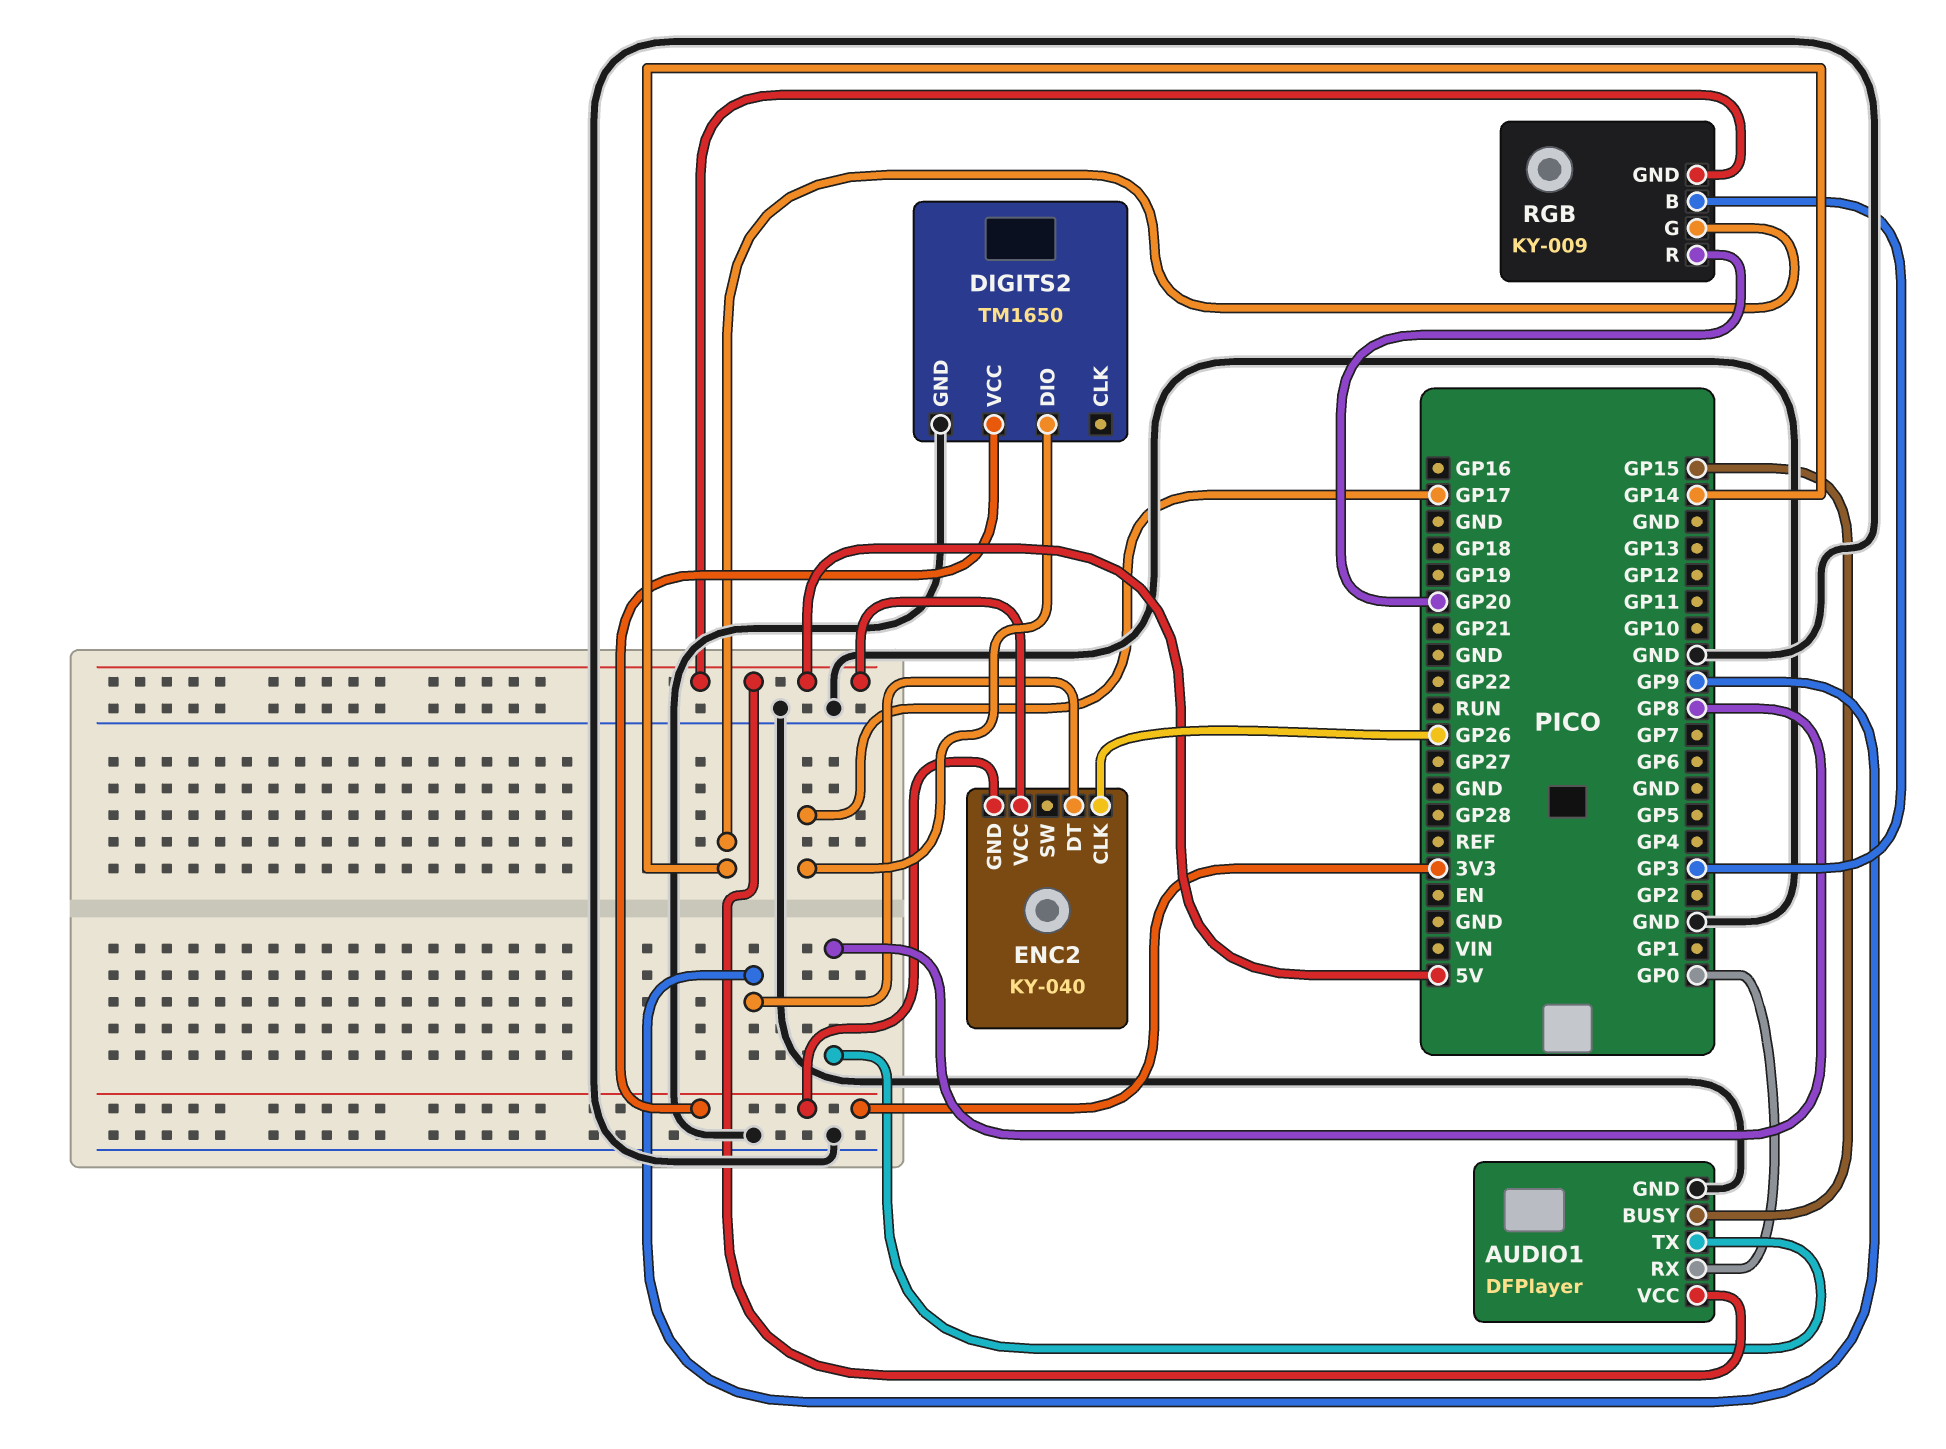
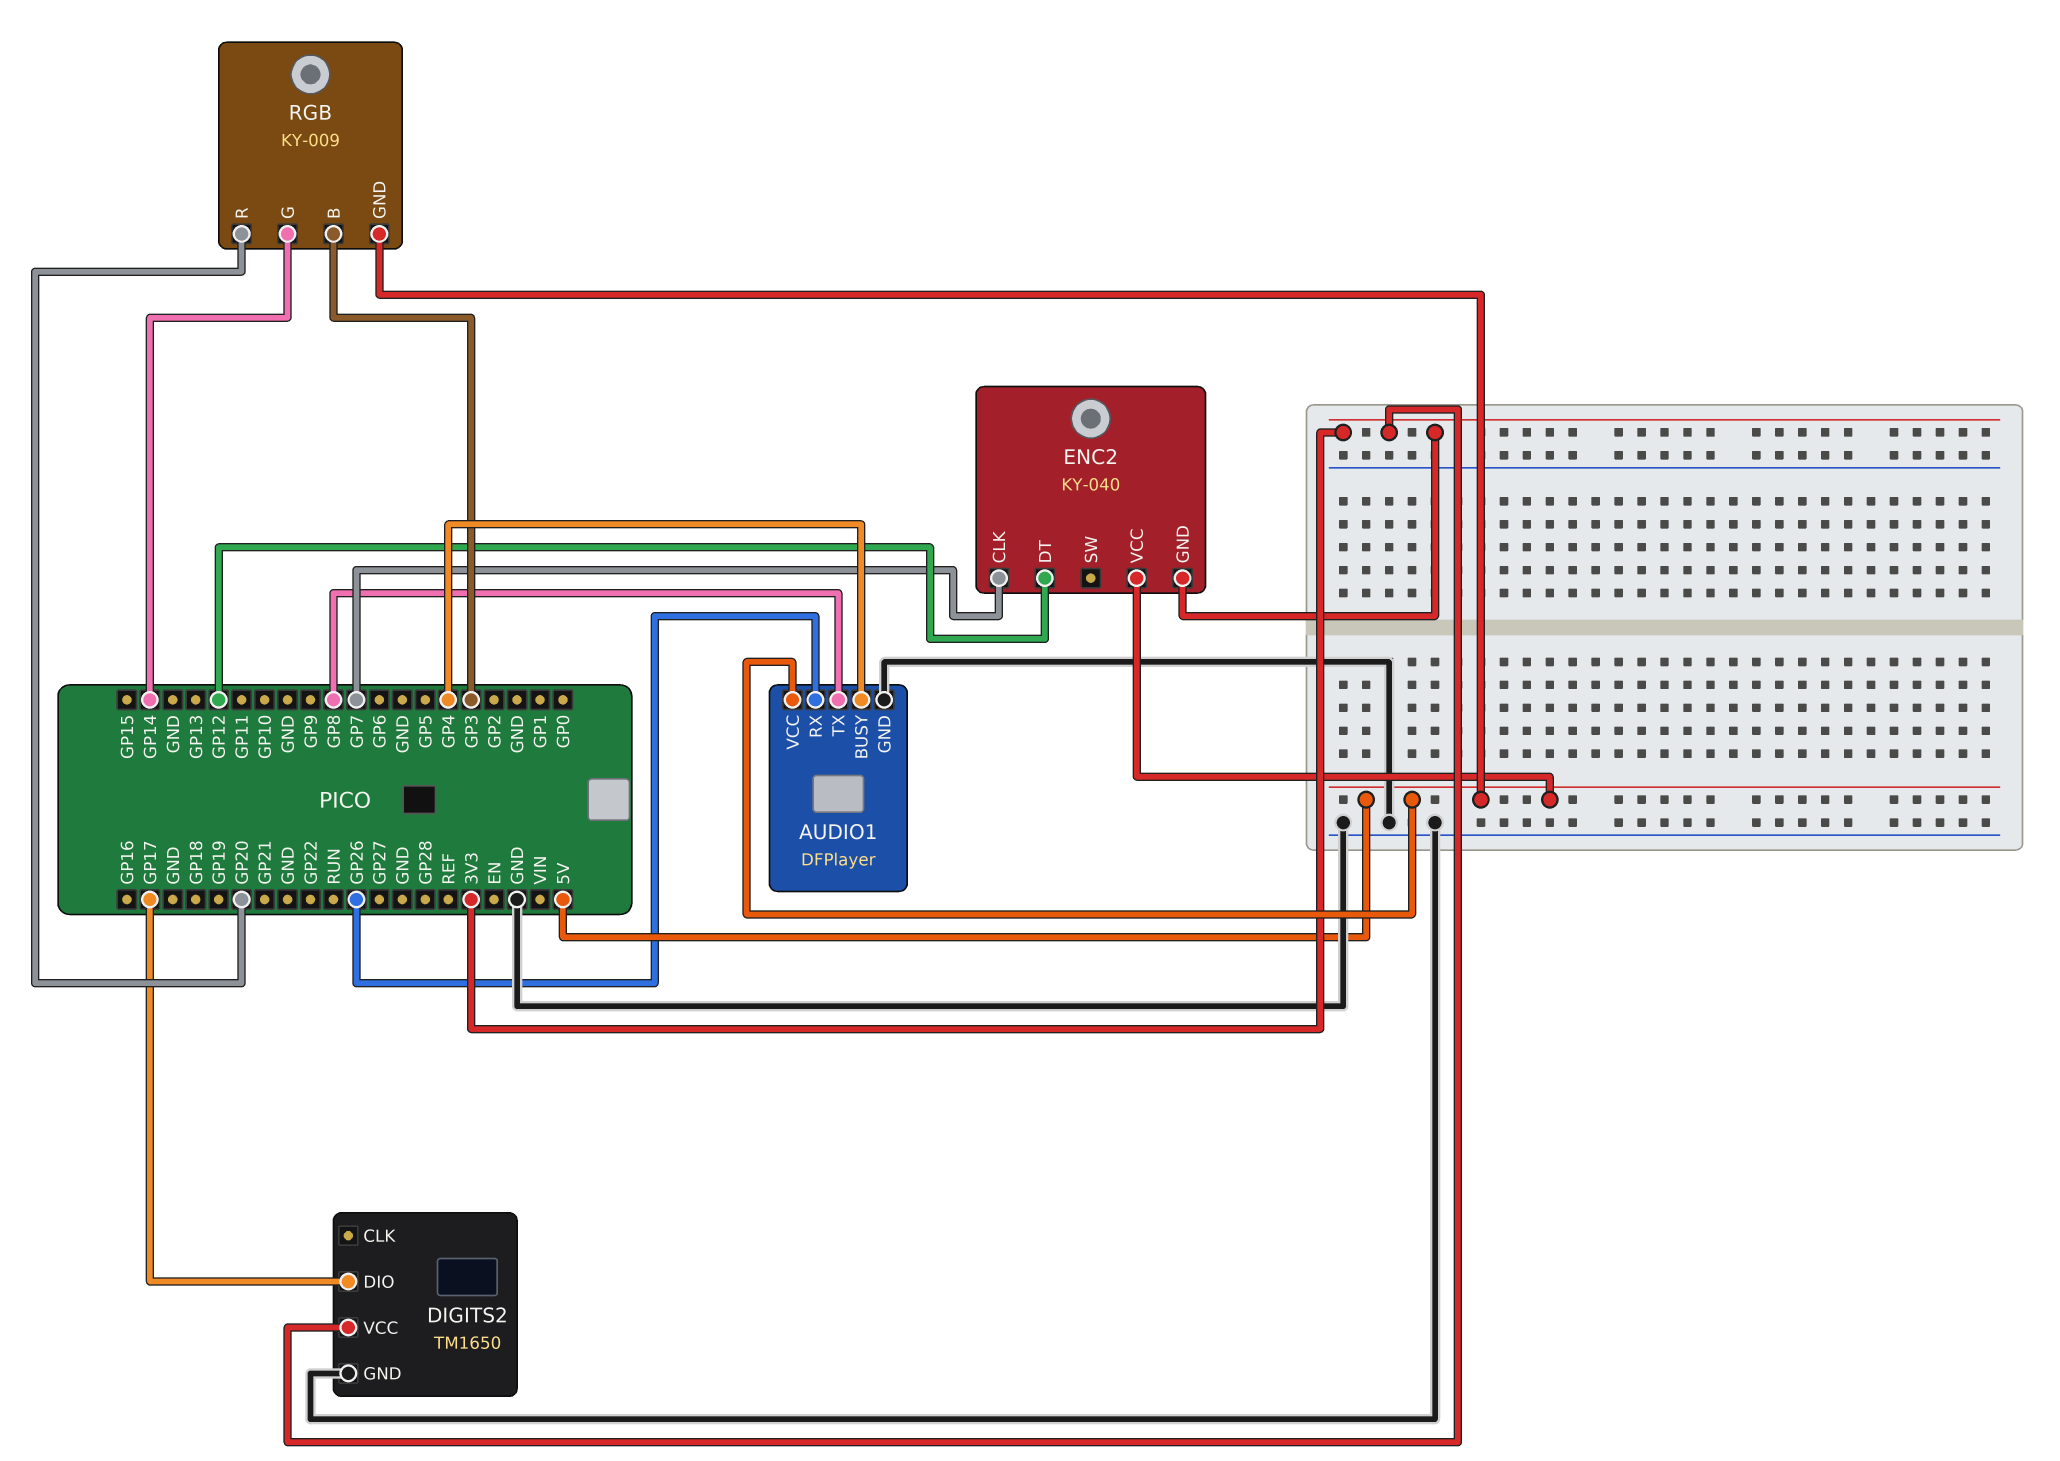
AUDIO1 pin BUSY: GP15 -> GP4
AUDIO1 pin RX: GP0 -> GP26
ENC2 pin CLK: GP26 -> GP7
ENC2 pin DT: GP9 -> GP12

